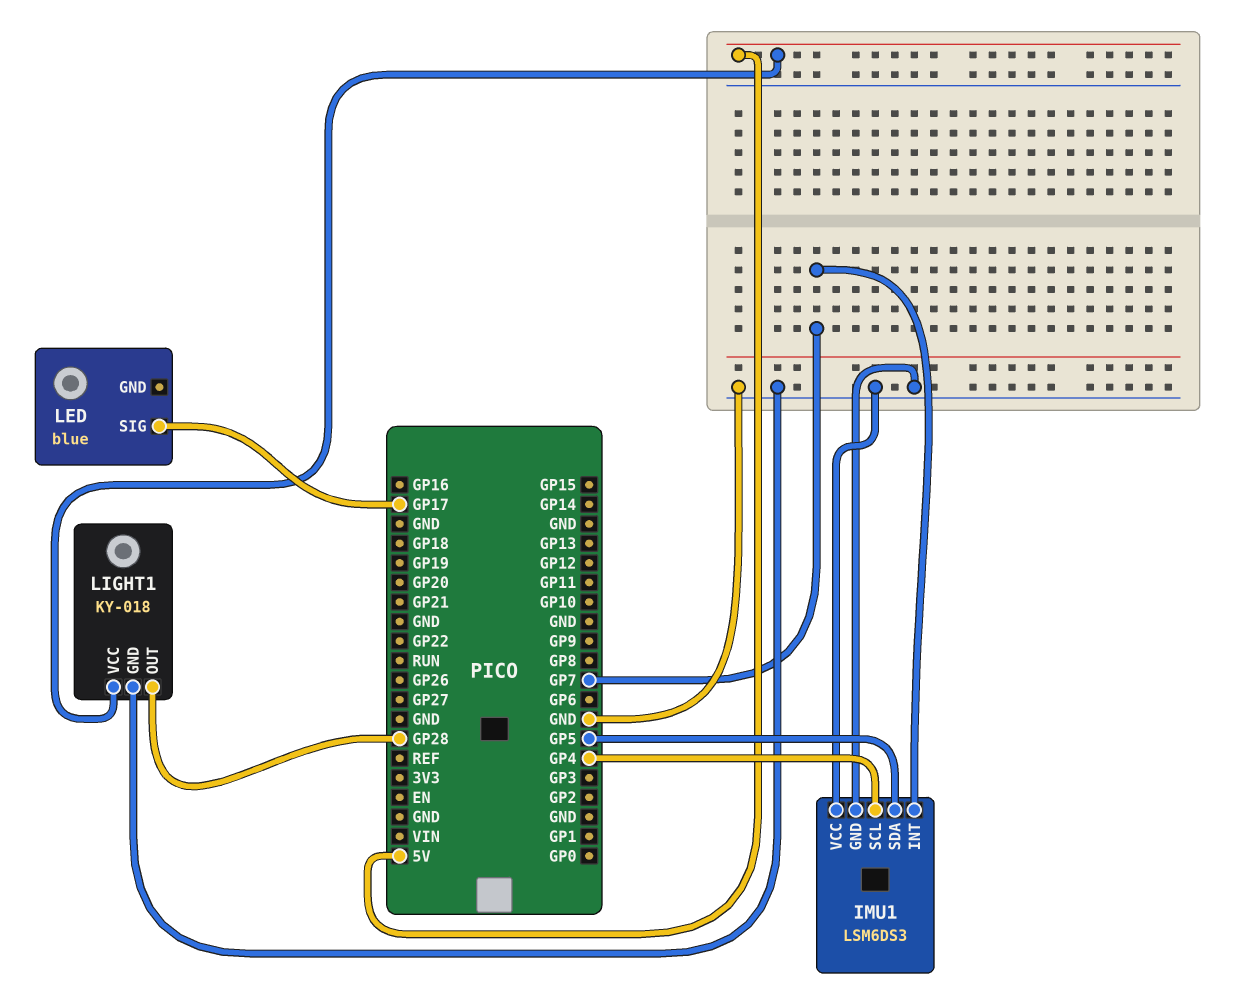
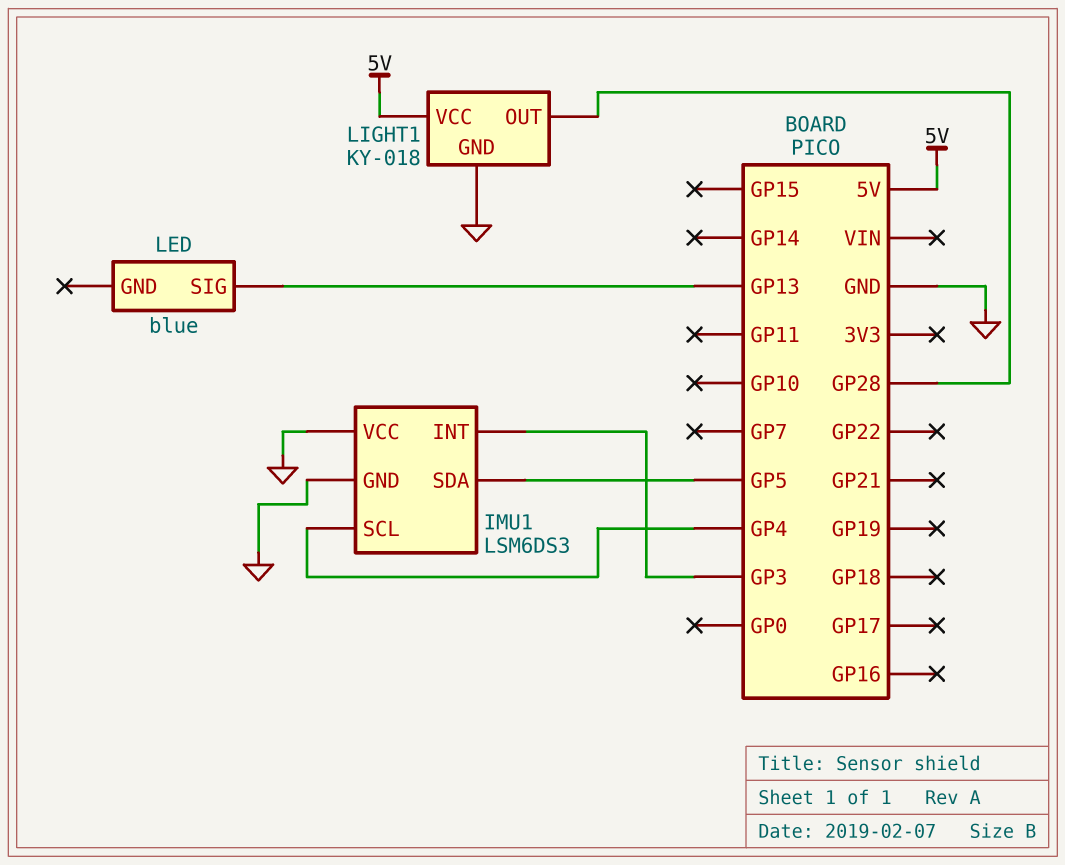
IMU1 pin INT: GP7 -> GP3
LED pin SIG: GP17 -> GP13

